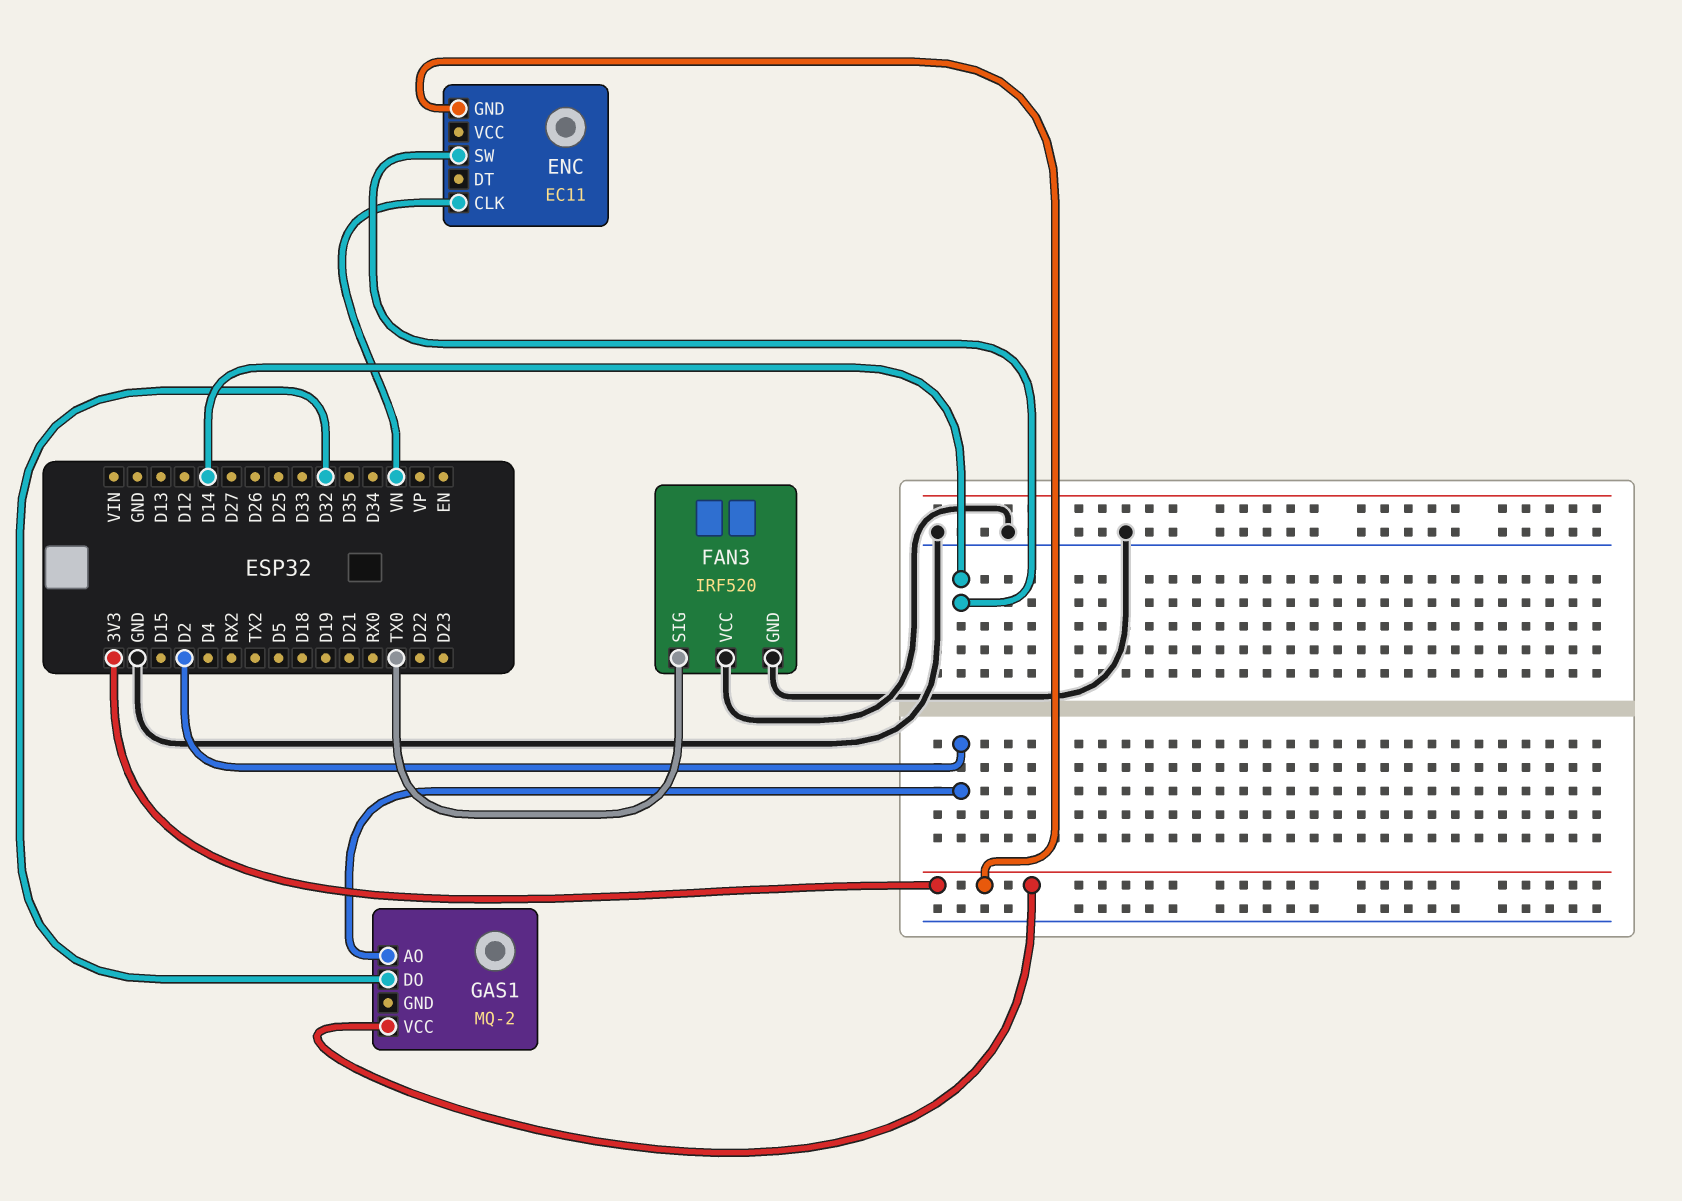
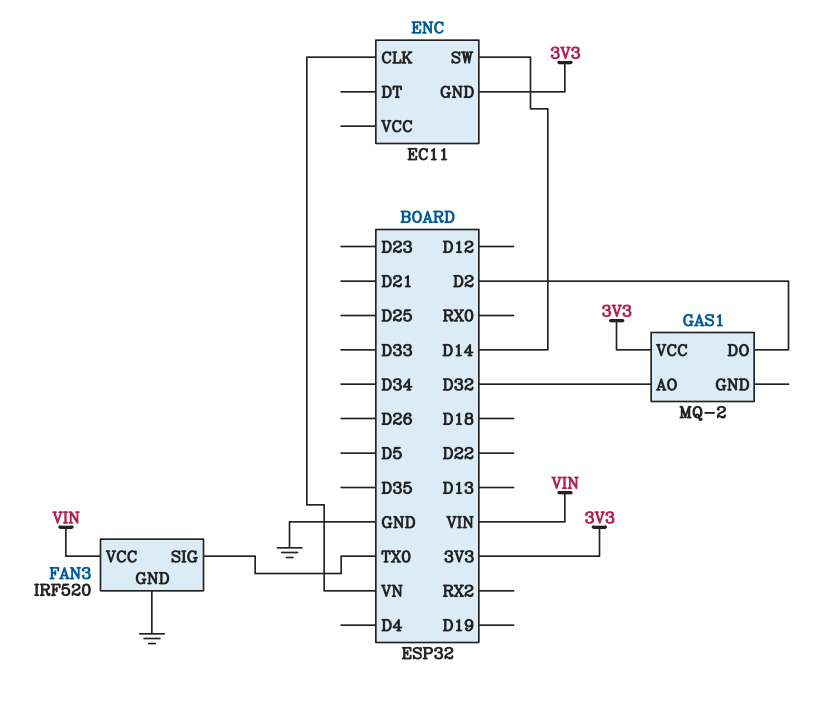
FAN3 pin VCC: GND -> VIN
GAS1 pin AO: D2 -> D32
GAS1 pin DO: D32 -> D2

